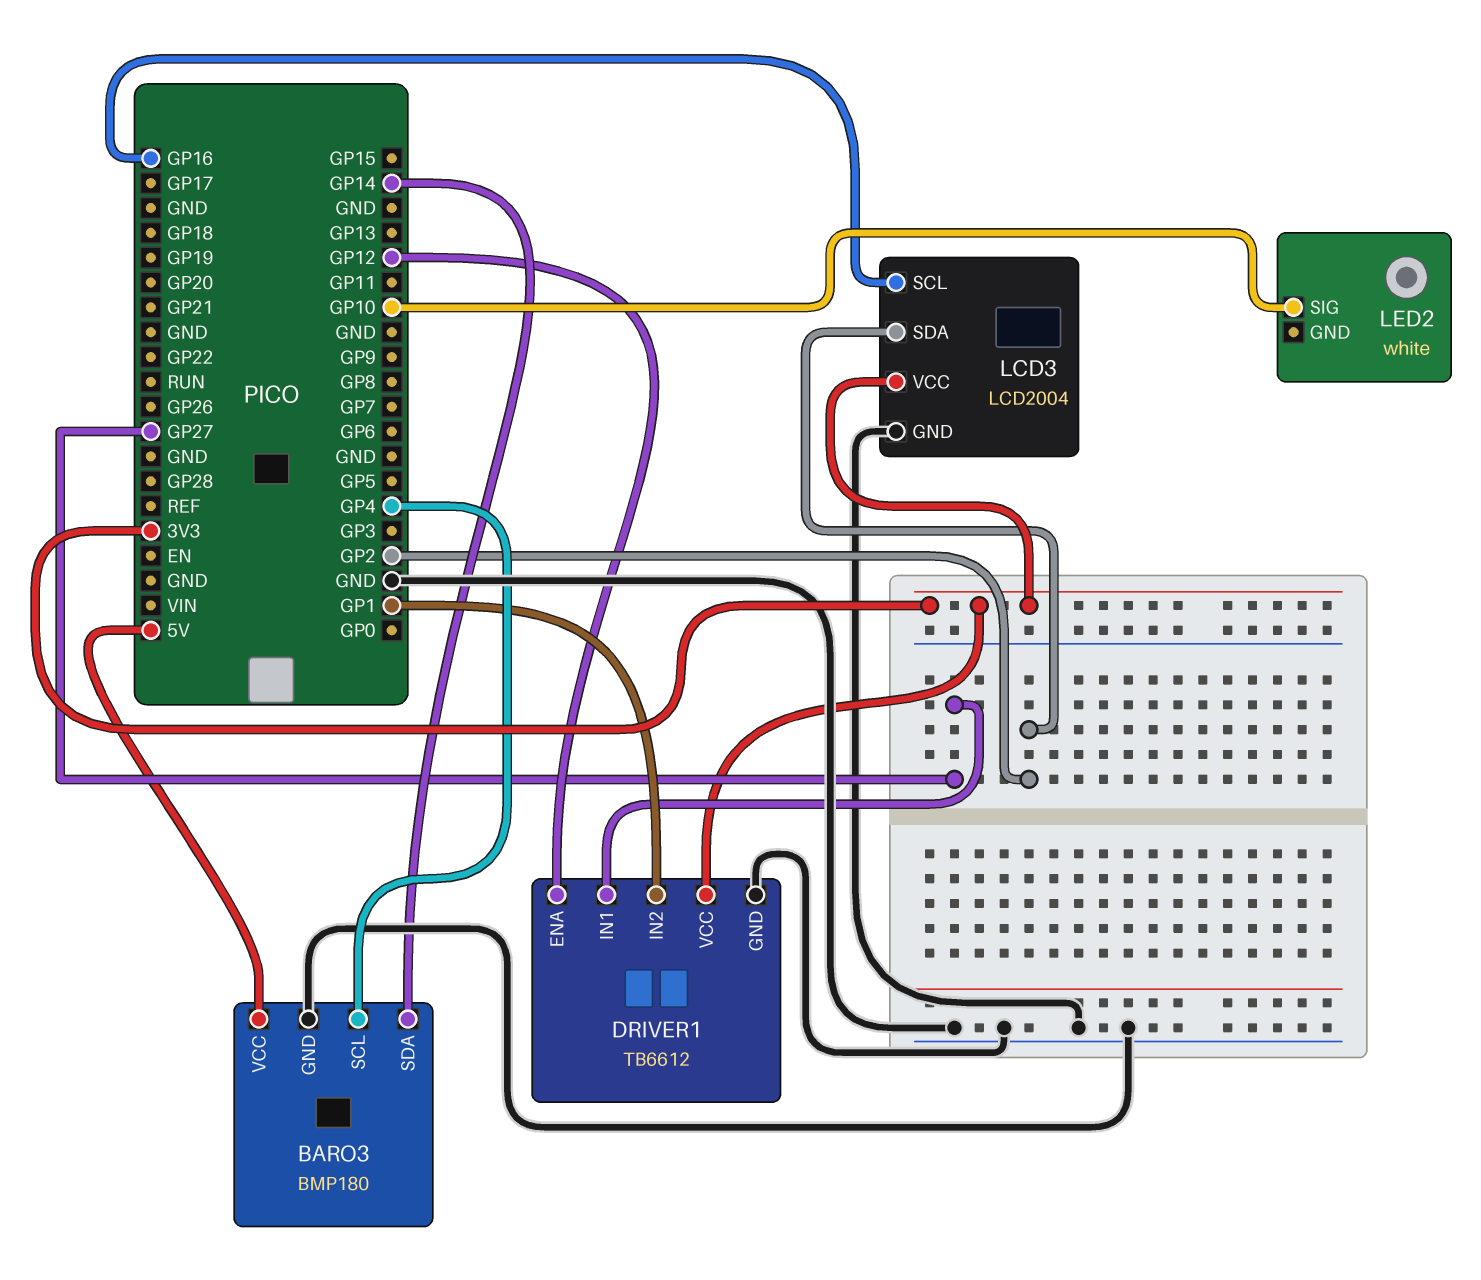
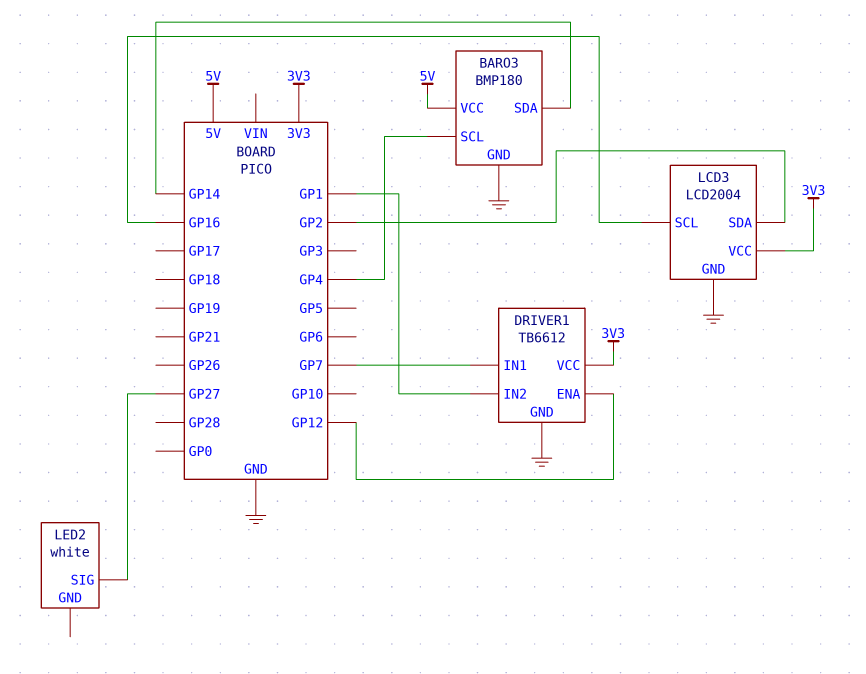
DRIVER1 pin IN1: GP27 -> GP7
LED2 pin SIG: GP10 -> GP27

